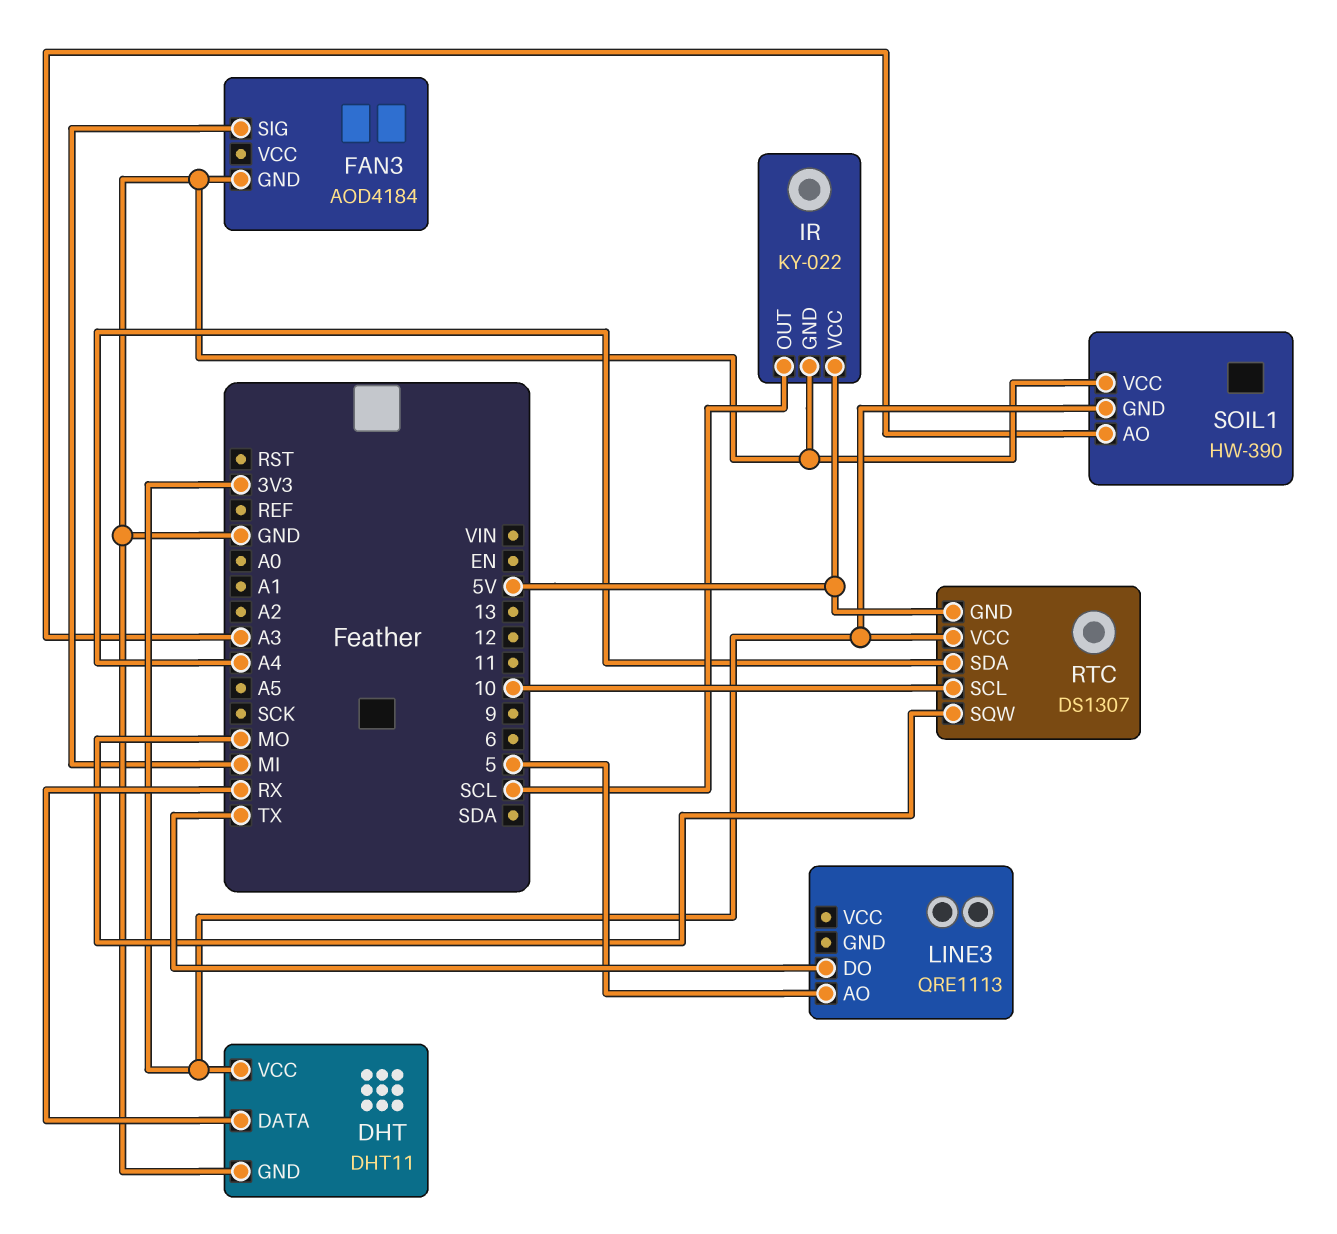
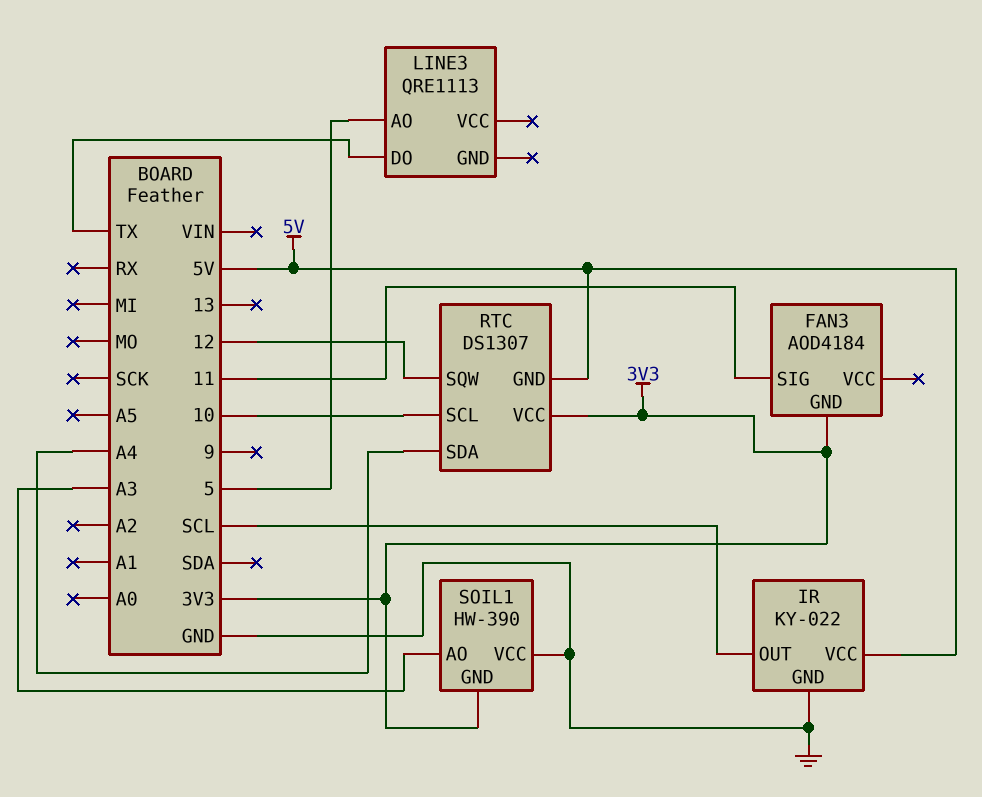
DHT: DHT11 -> none
DHT pin DATA: RX -> none
DHT pin GND: GND -> none
DHT pin VCC: 3V3 -> none
FAN3 pin GND: GND -> 3V3
FAN3 pin SIG: MI -> 11
RTC pin SQW: MO -> 12

